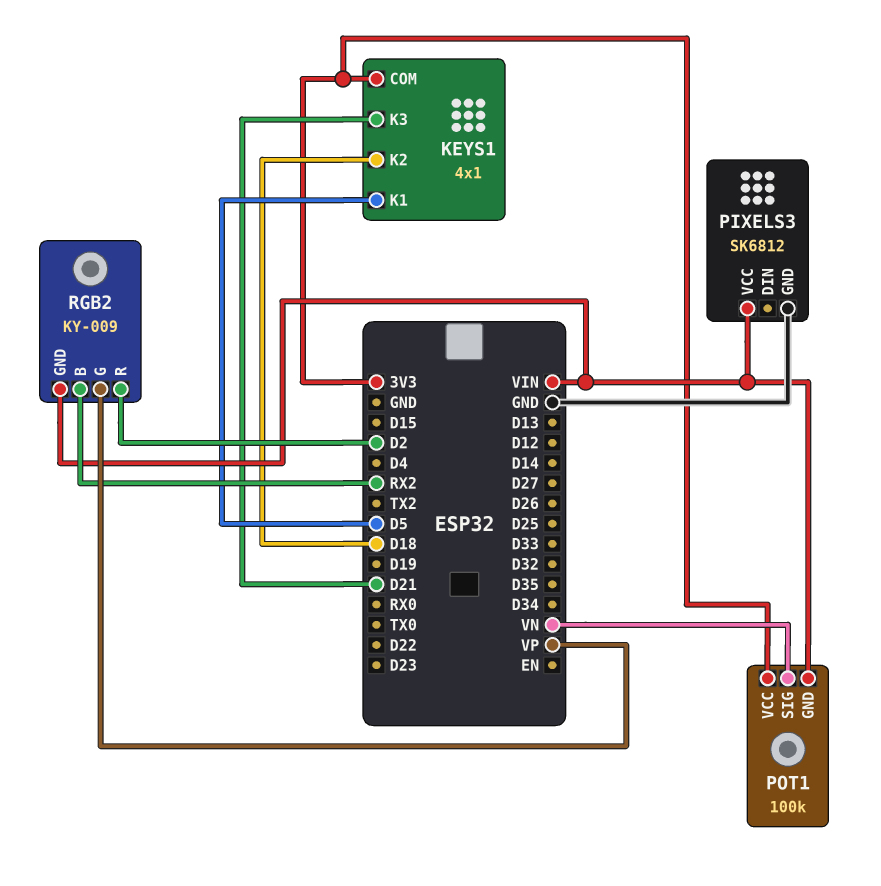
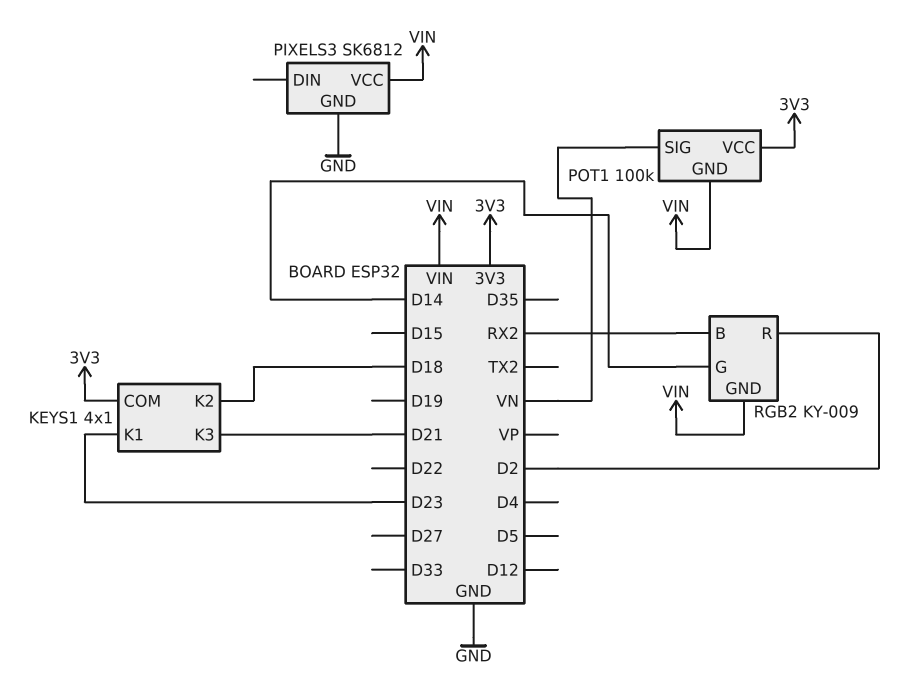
KEYS1 pin K1: D5 -> D23
RGB2 pin G: VP -> D14

